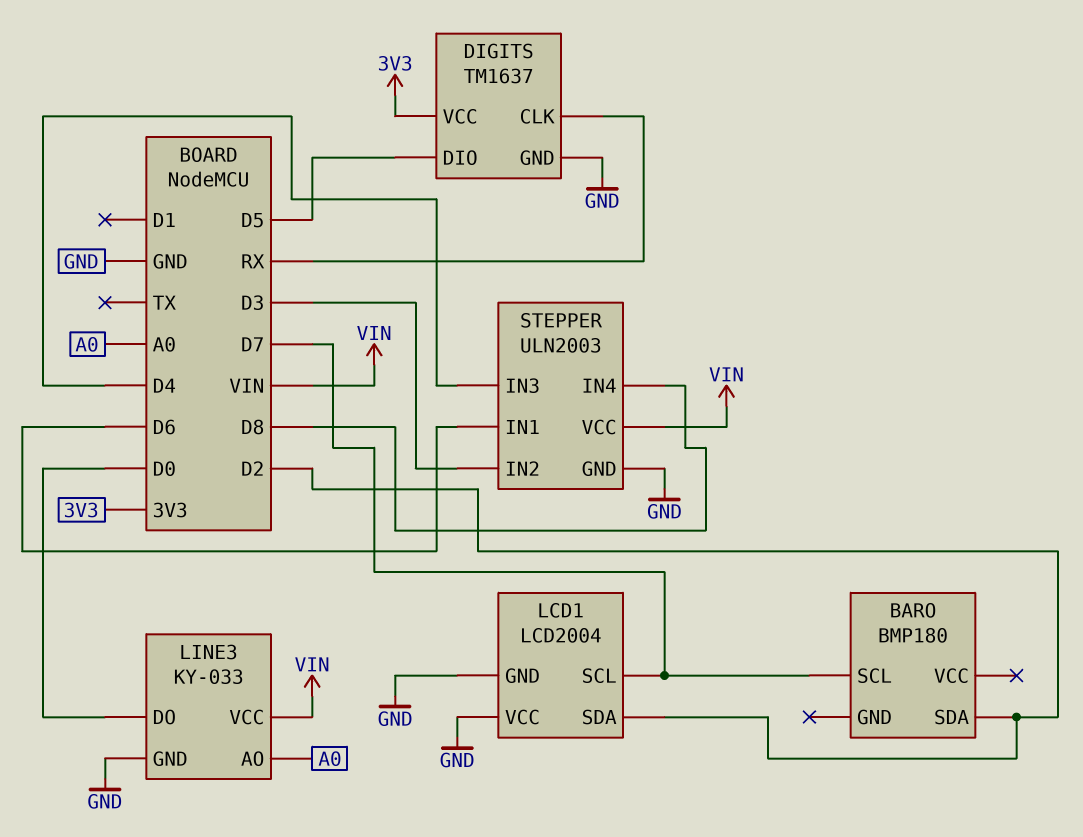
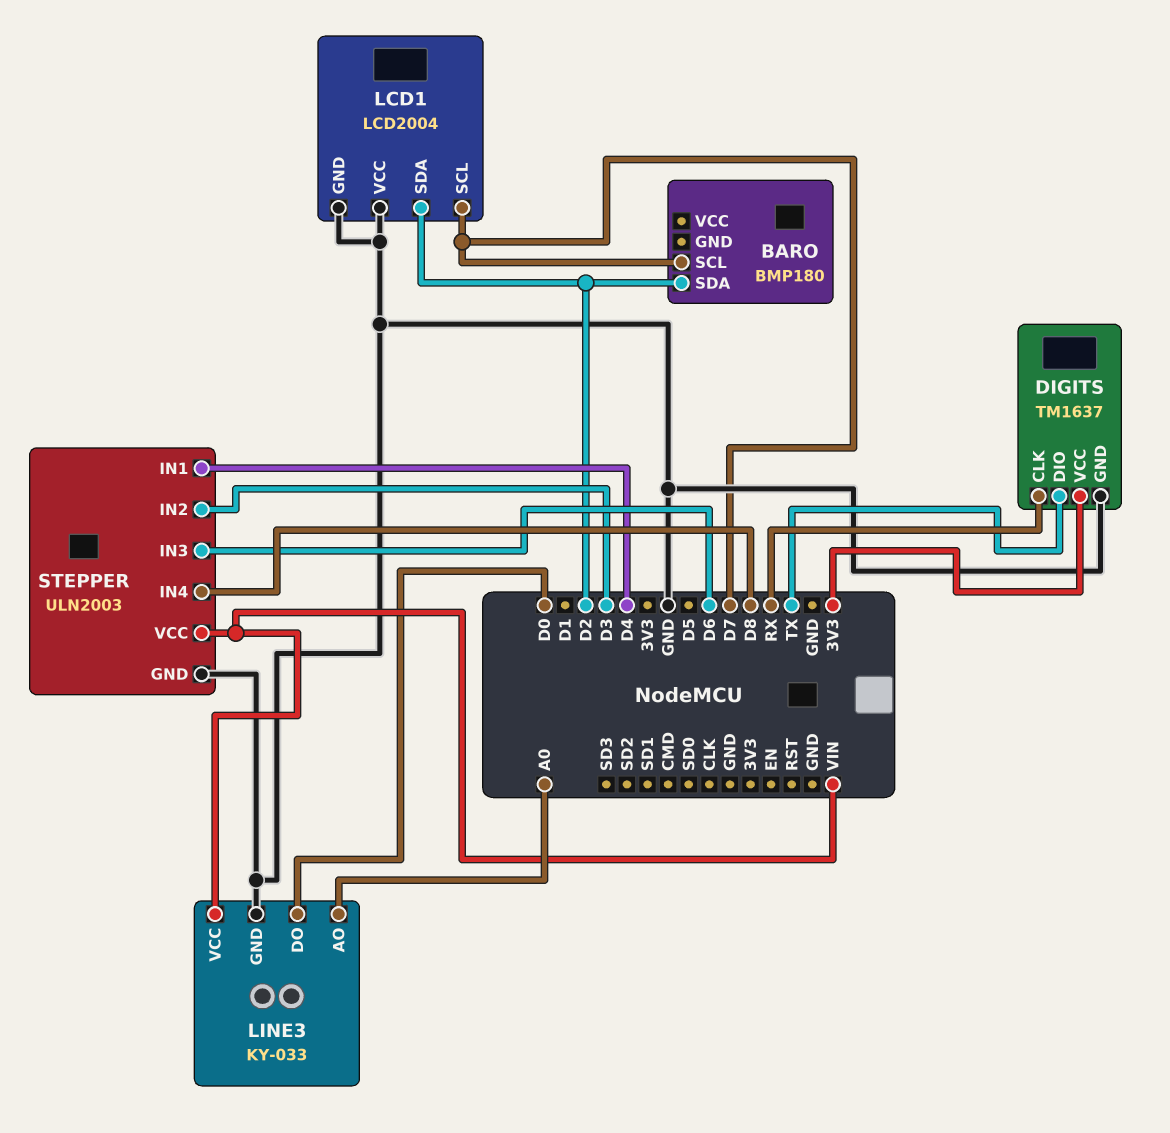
DIGITS pin DIO: D5 -> TX
STEPPER pin IN1: D6 -> D4
STEPPER pin IN3: D4 -> D6

